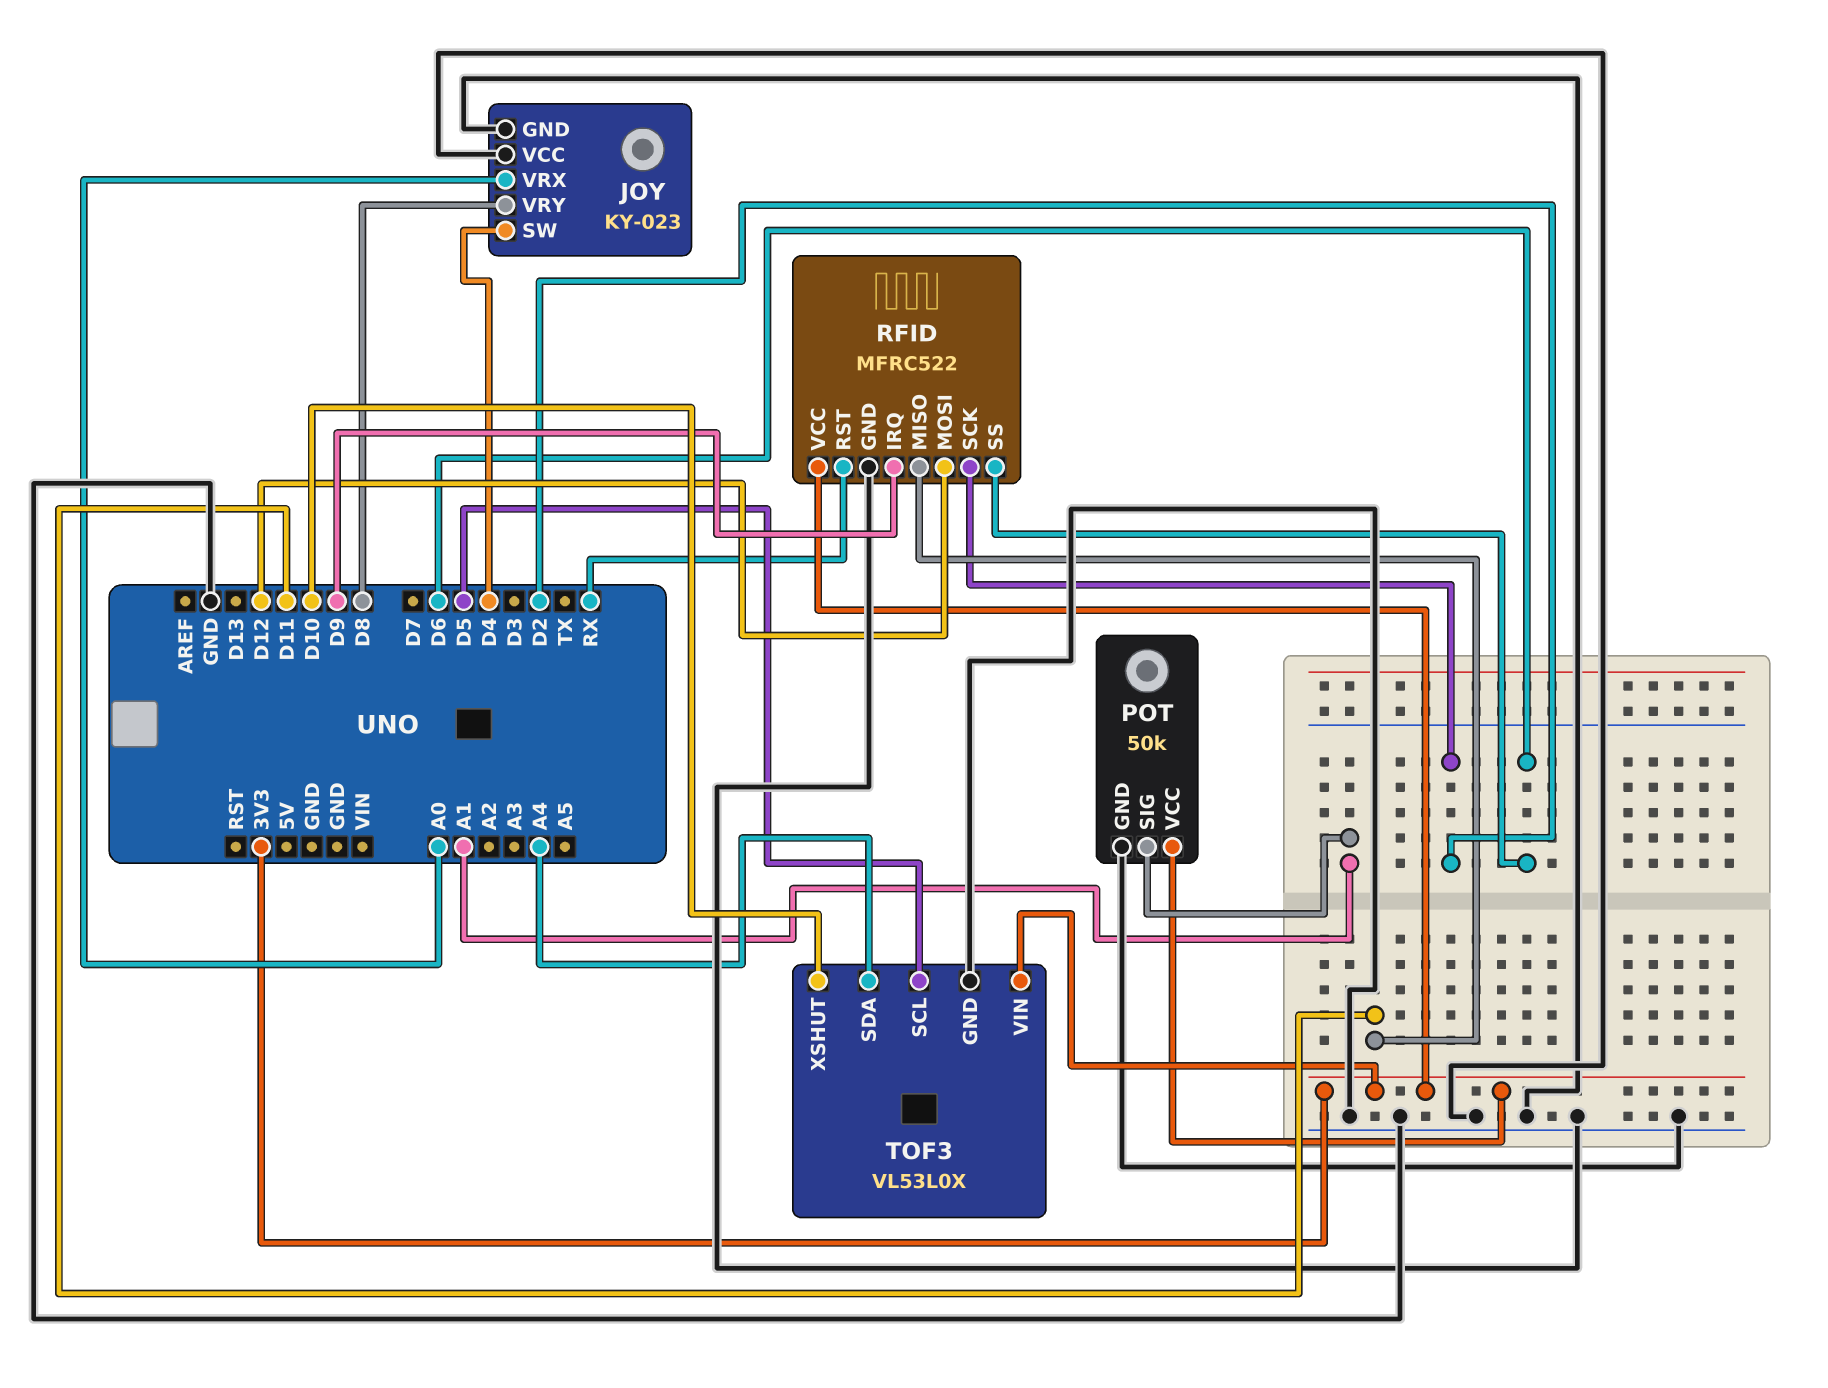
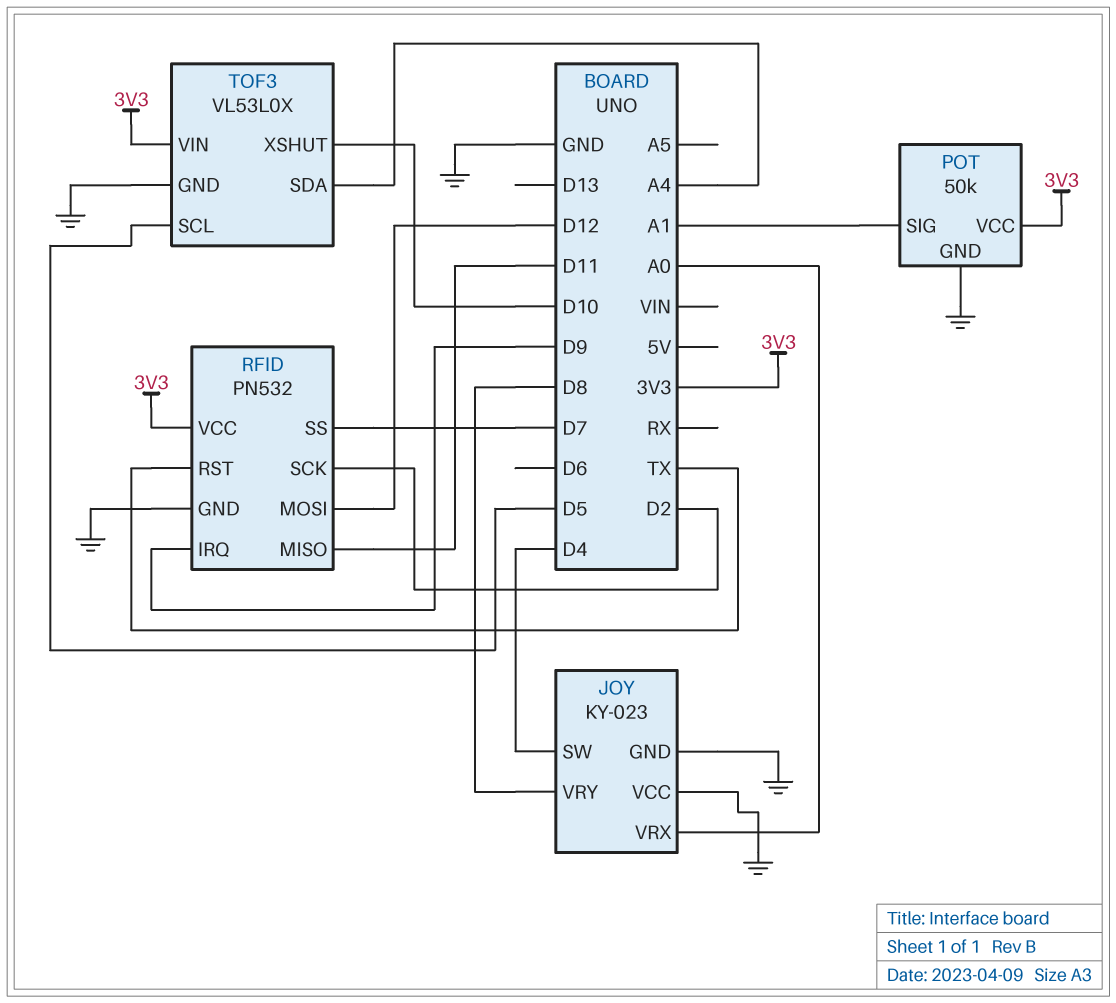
RFID: MFRC522 -> PN532
RFID pin RST: RX -> TX
RFID pin SS: D6 -> D7

